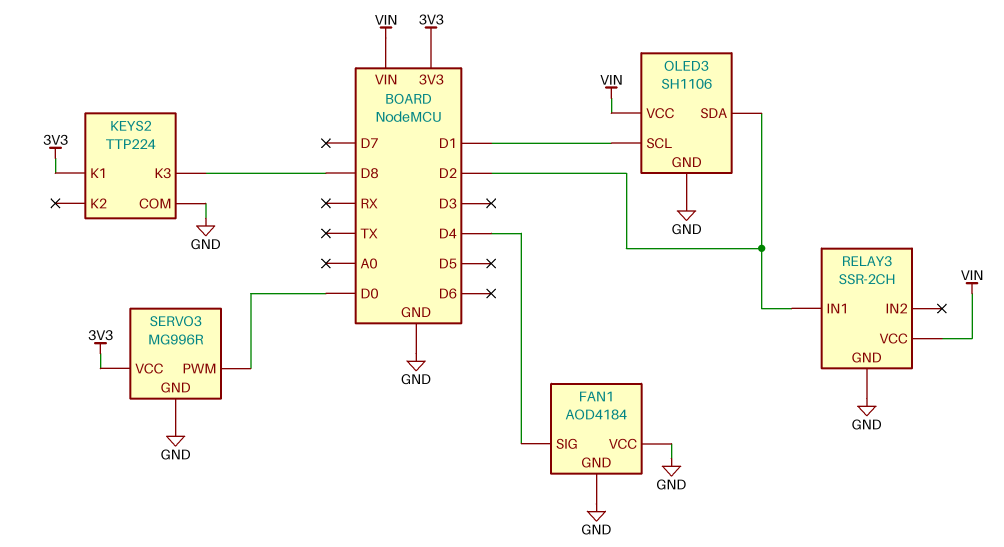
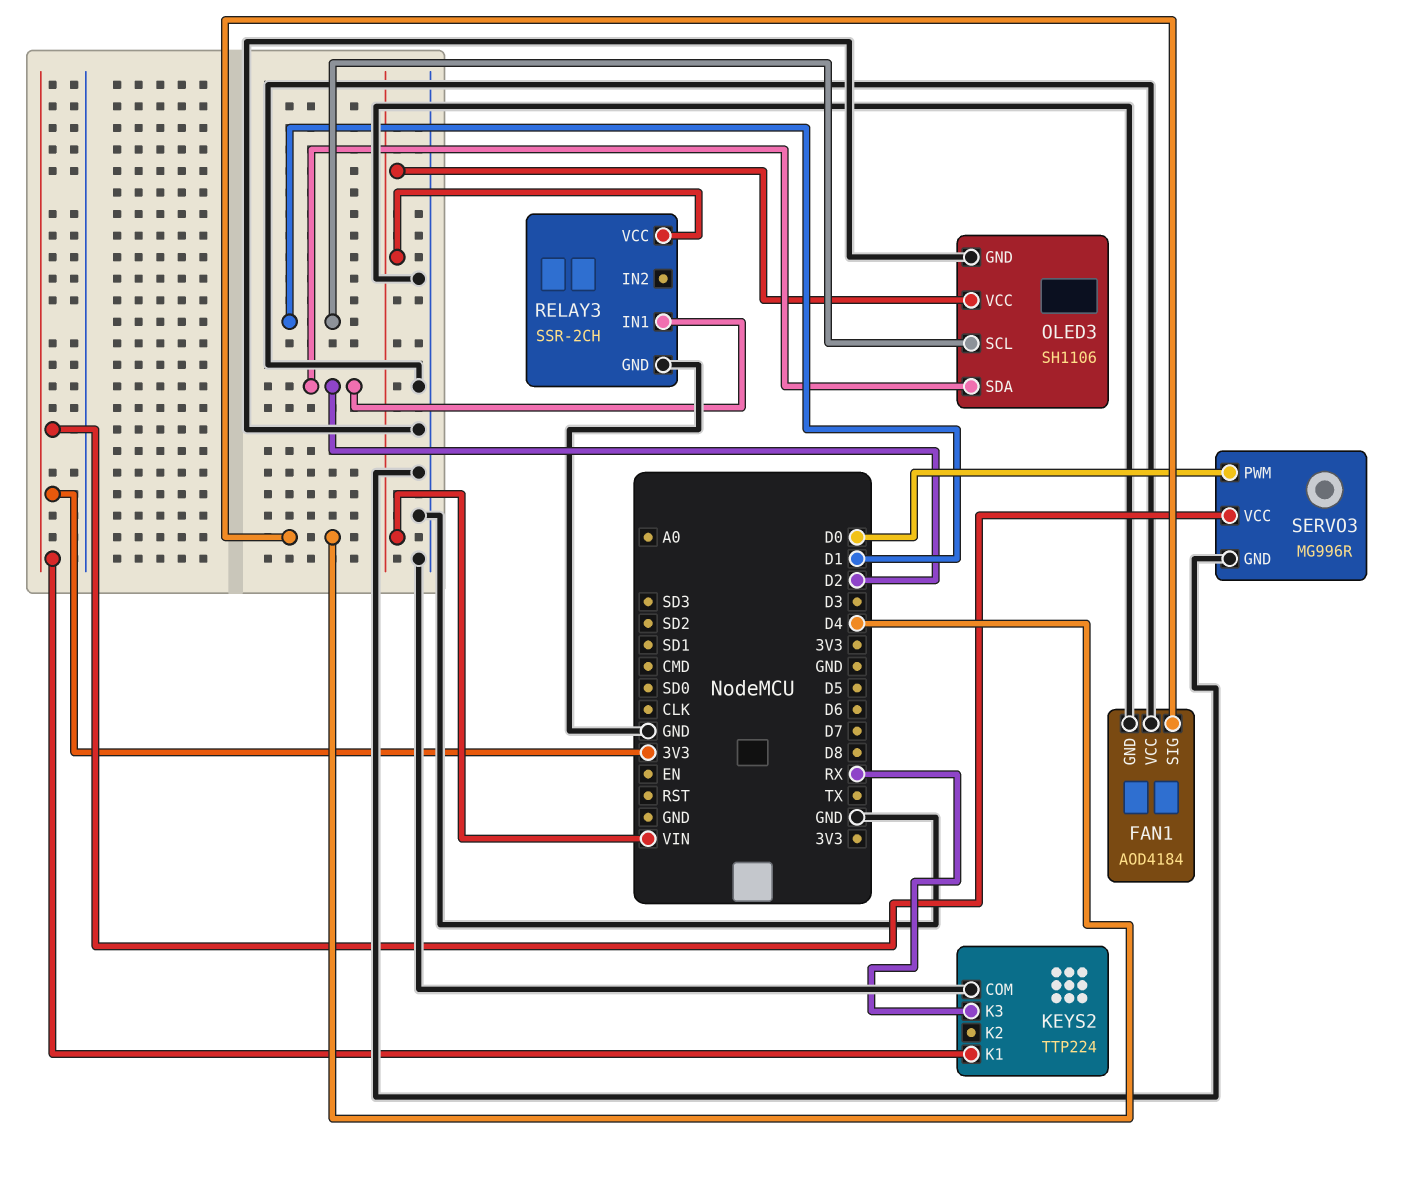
KEYS2 pin K3: D8 -> RX

